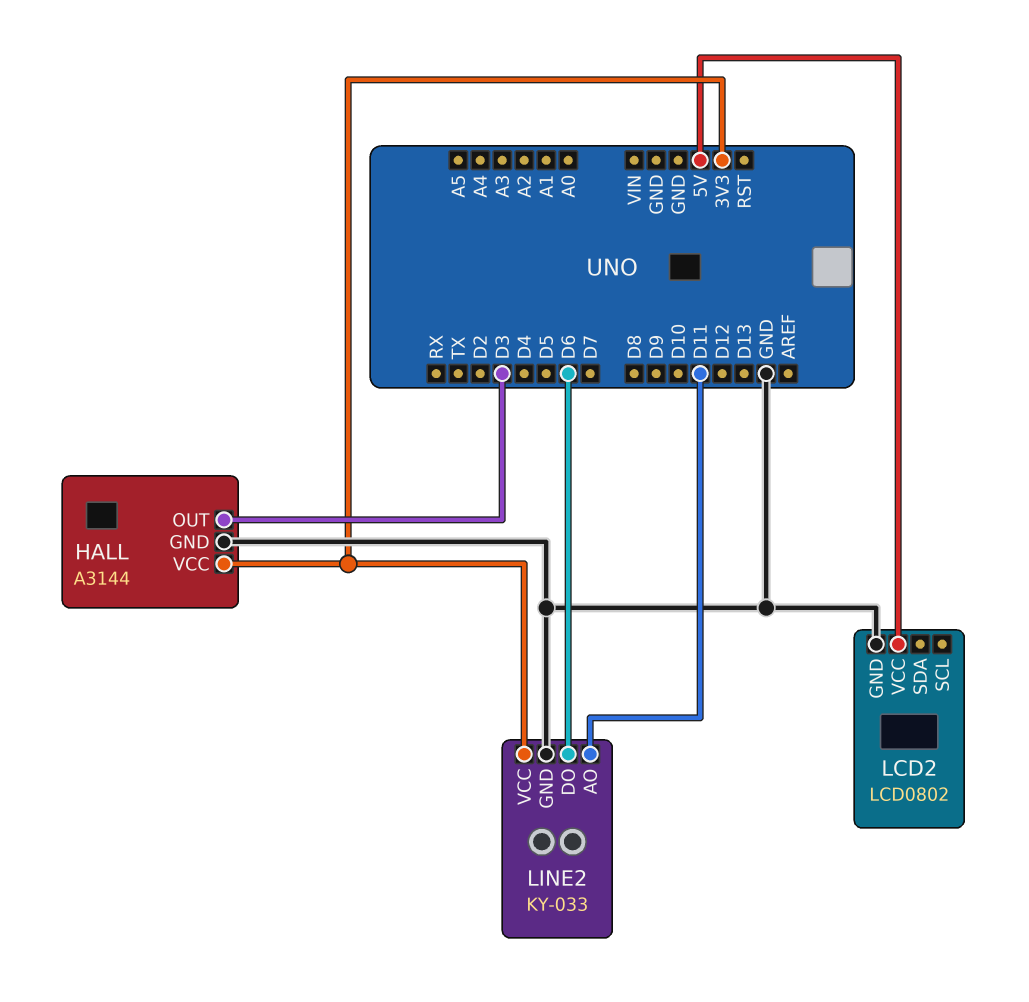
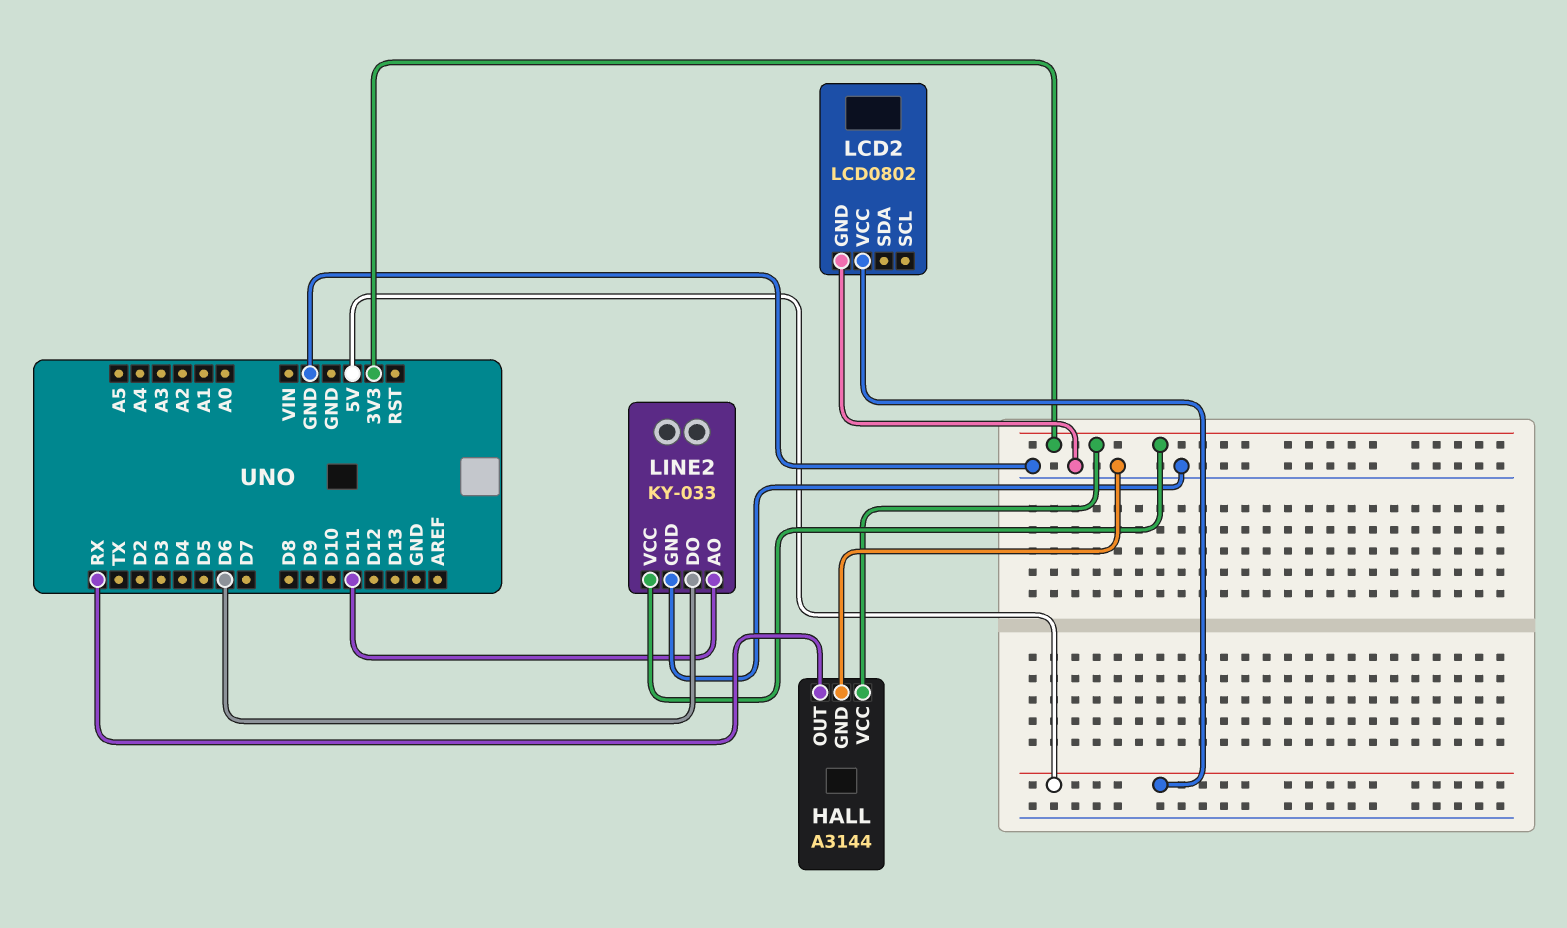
HALL pin OUT: D3 -> RX

